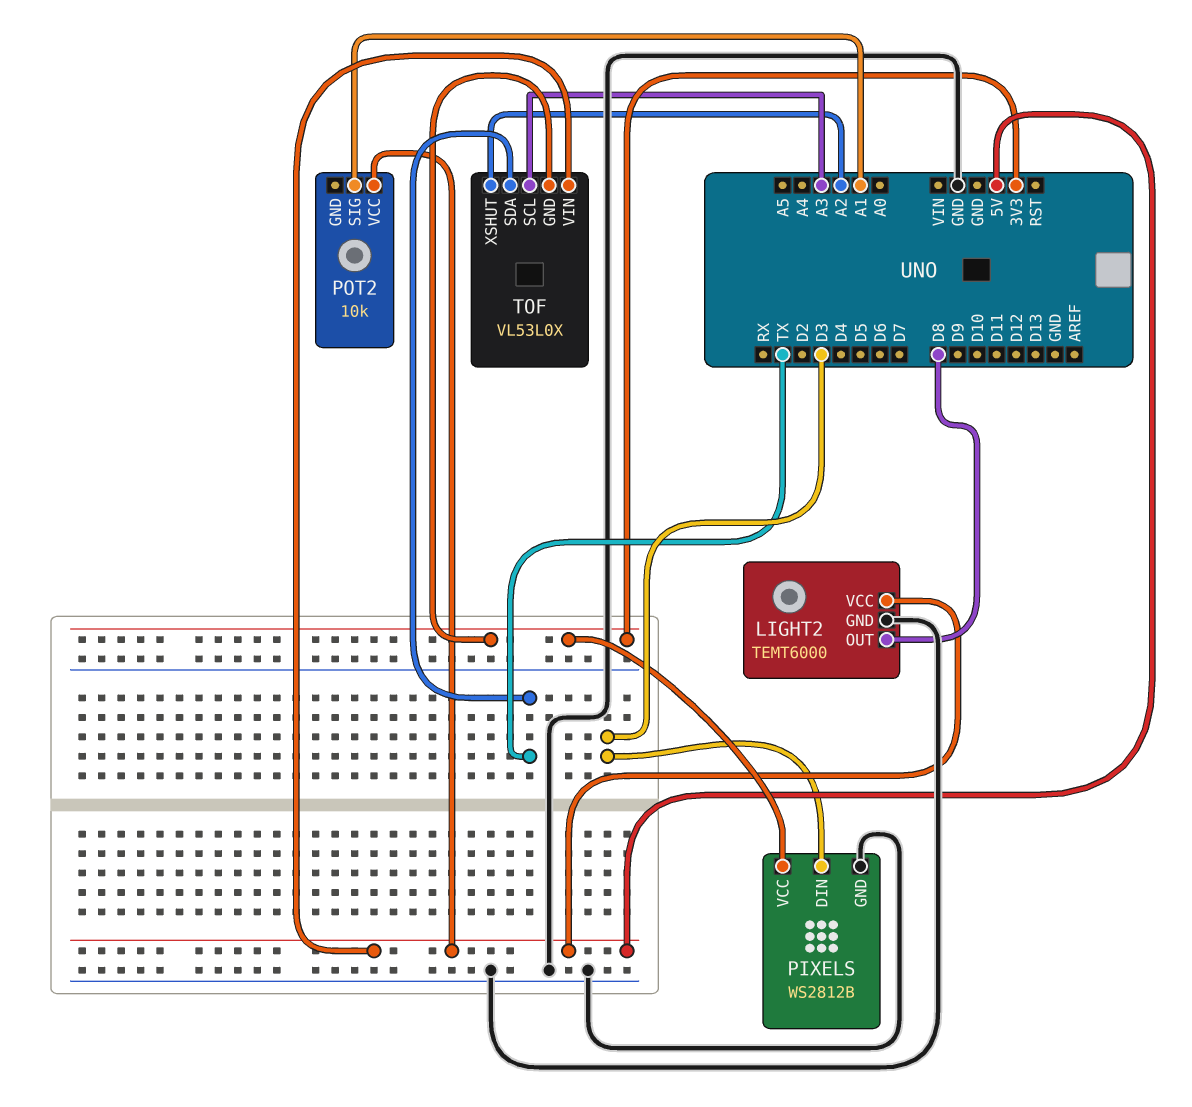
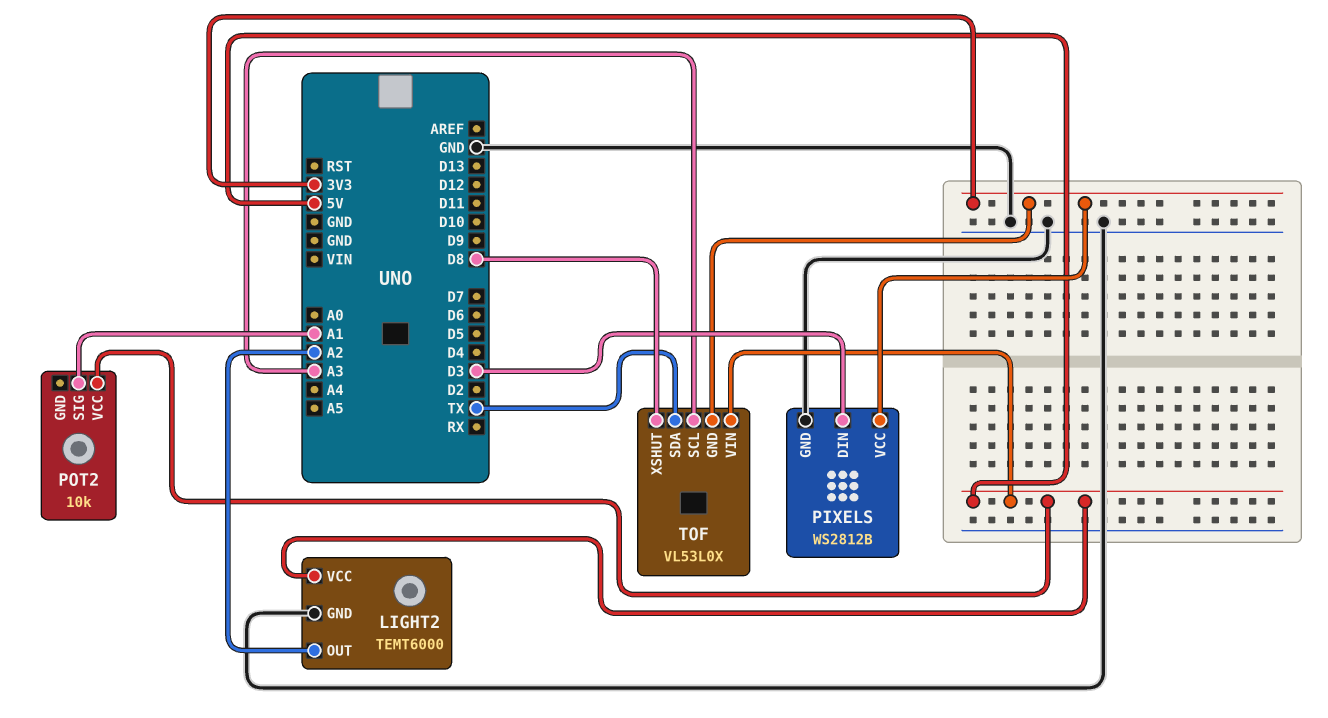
LIGHT2 pin OUT: D8 -> A2
TOF pin XSHUT: A2 -> D8

